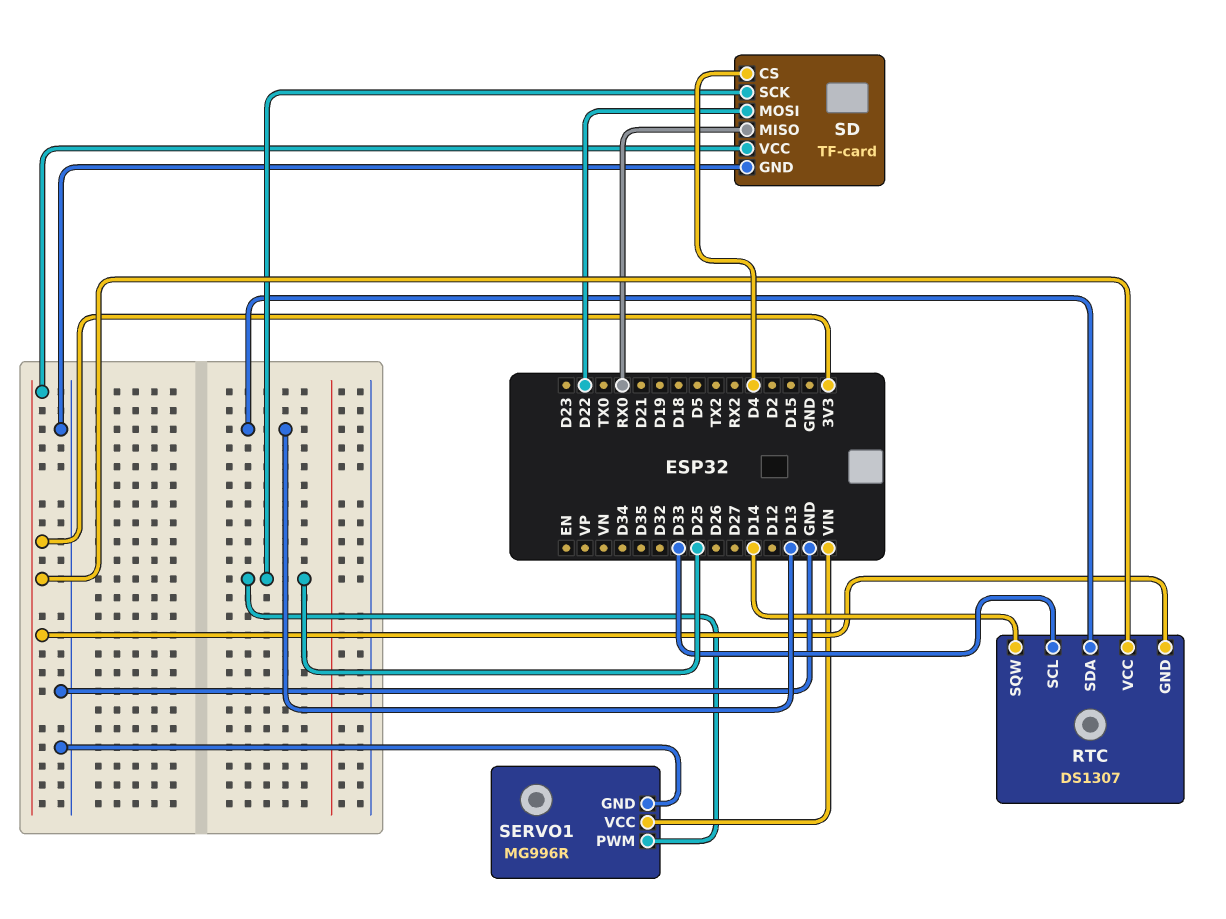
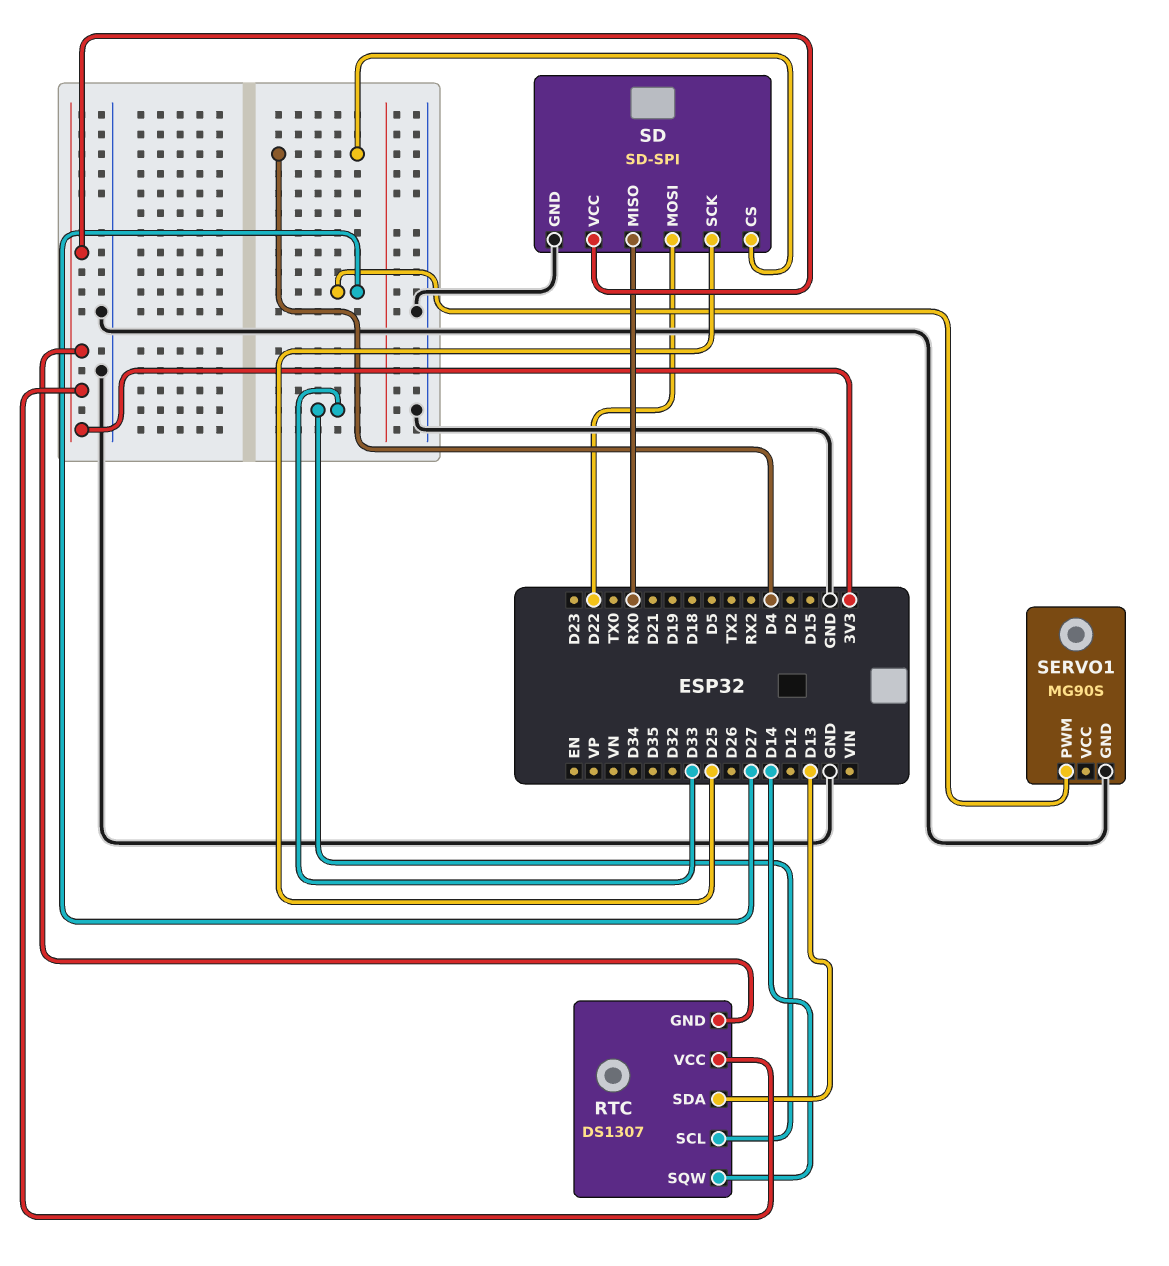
SD: TF-card -> SD-SPI
SERVO1: MG996R -> MG90S
SERVO1 pin PWM: D25 -> D27
SERVO1 pin VCC: VIN -> none

